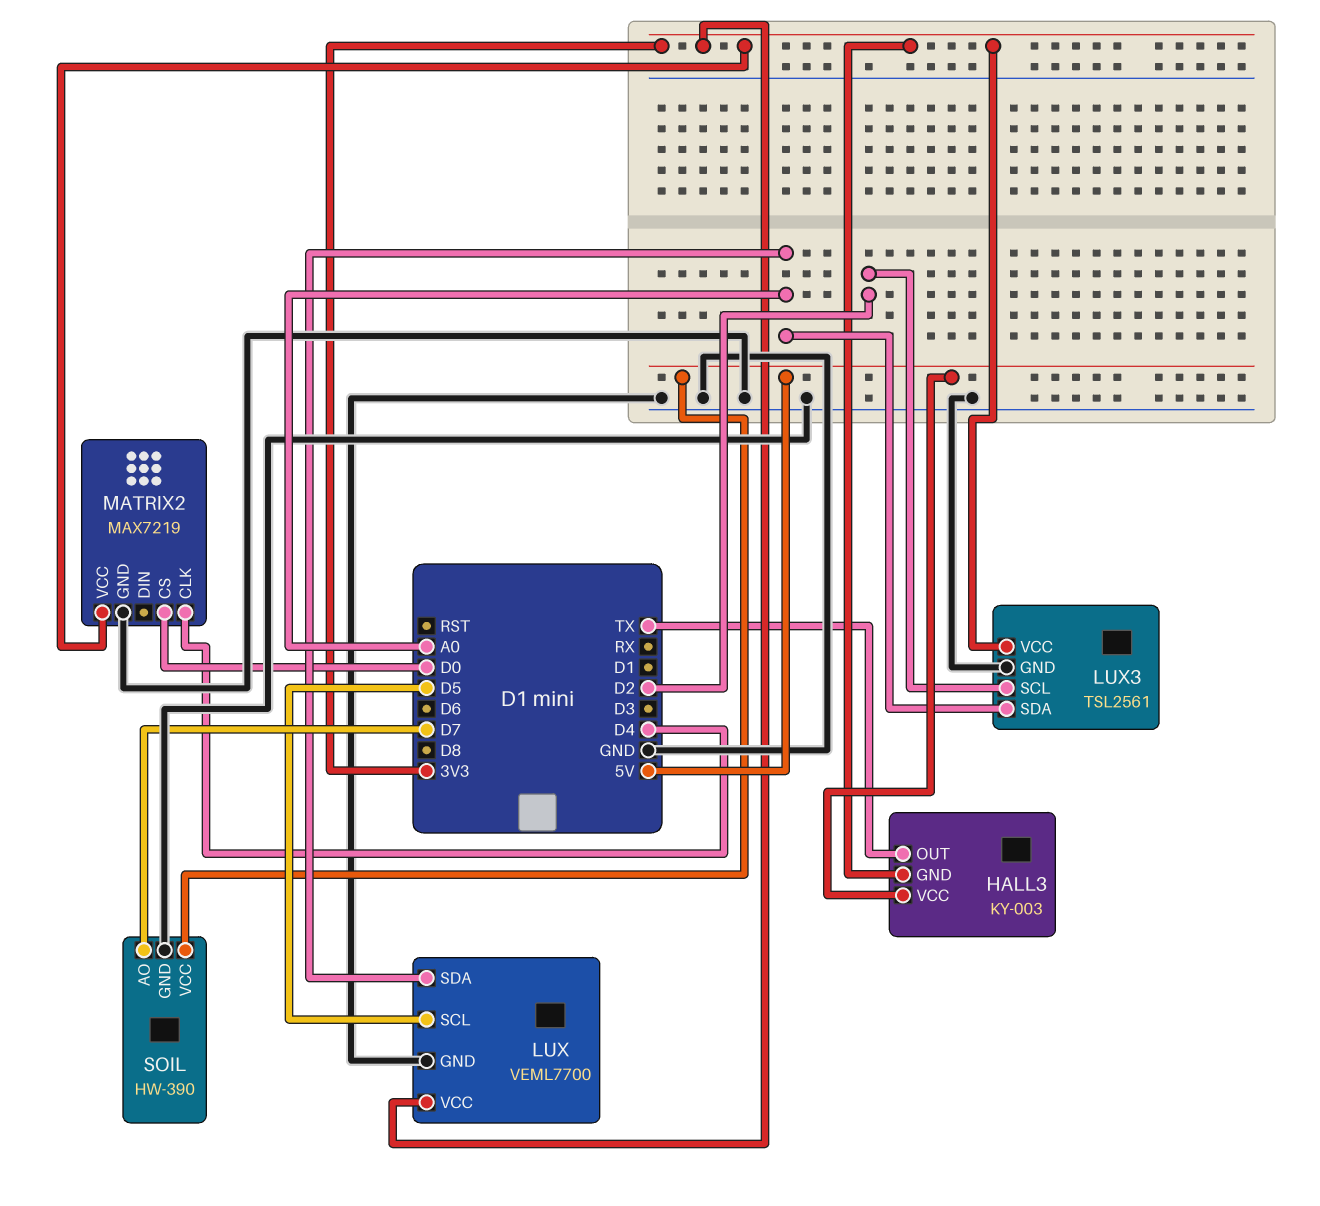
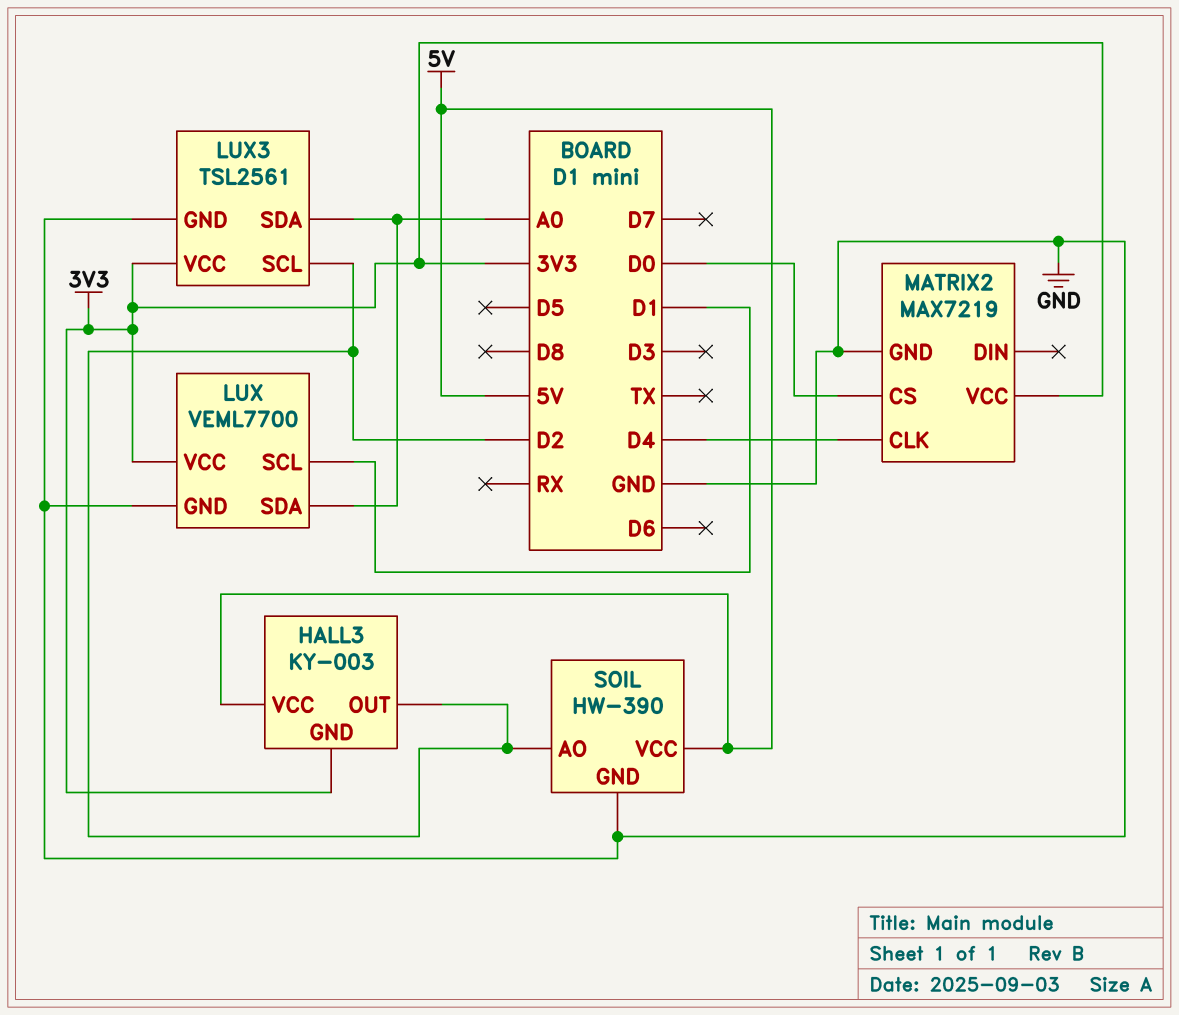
HALL3 pin OUT: TX -> D2
LUX pin SCL: D5 -> D1
SOIL pin AO: D7 -> D2

